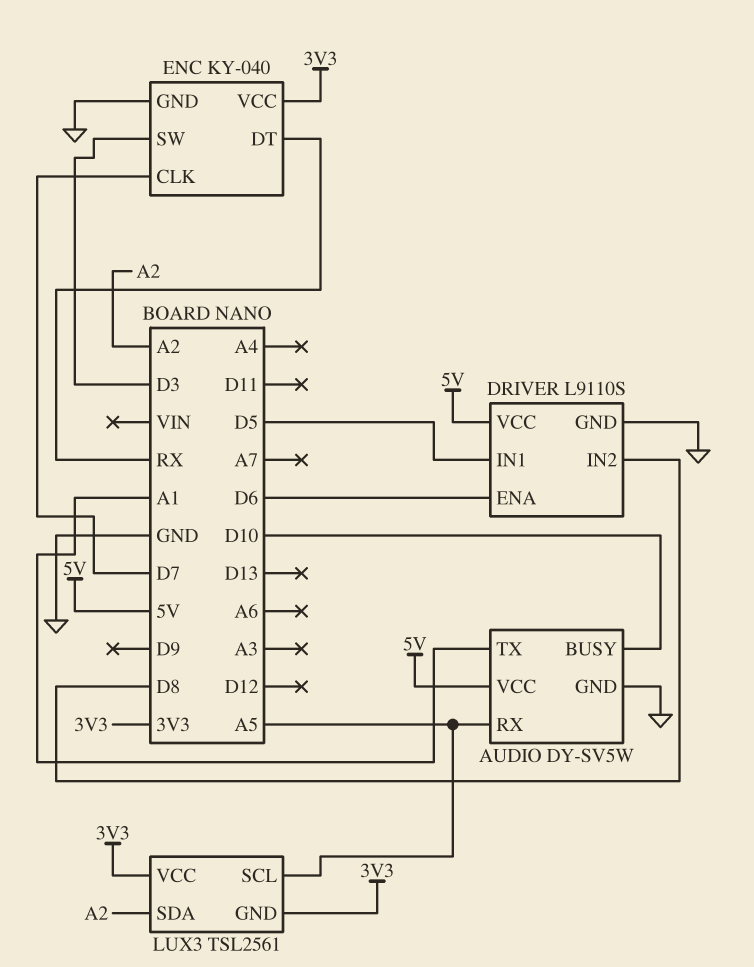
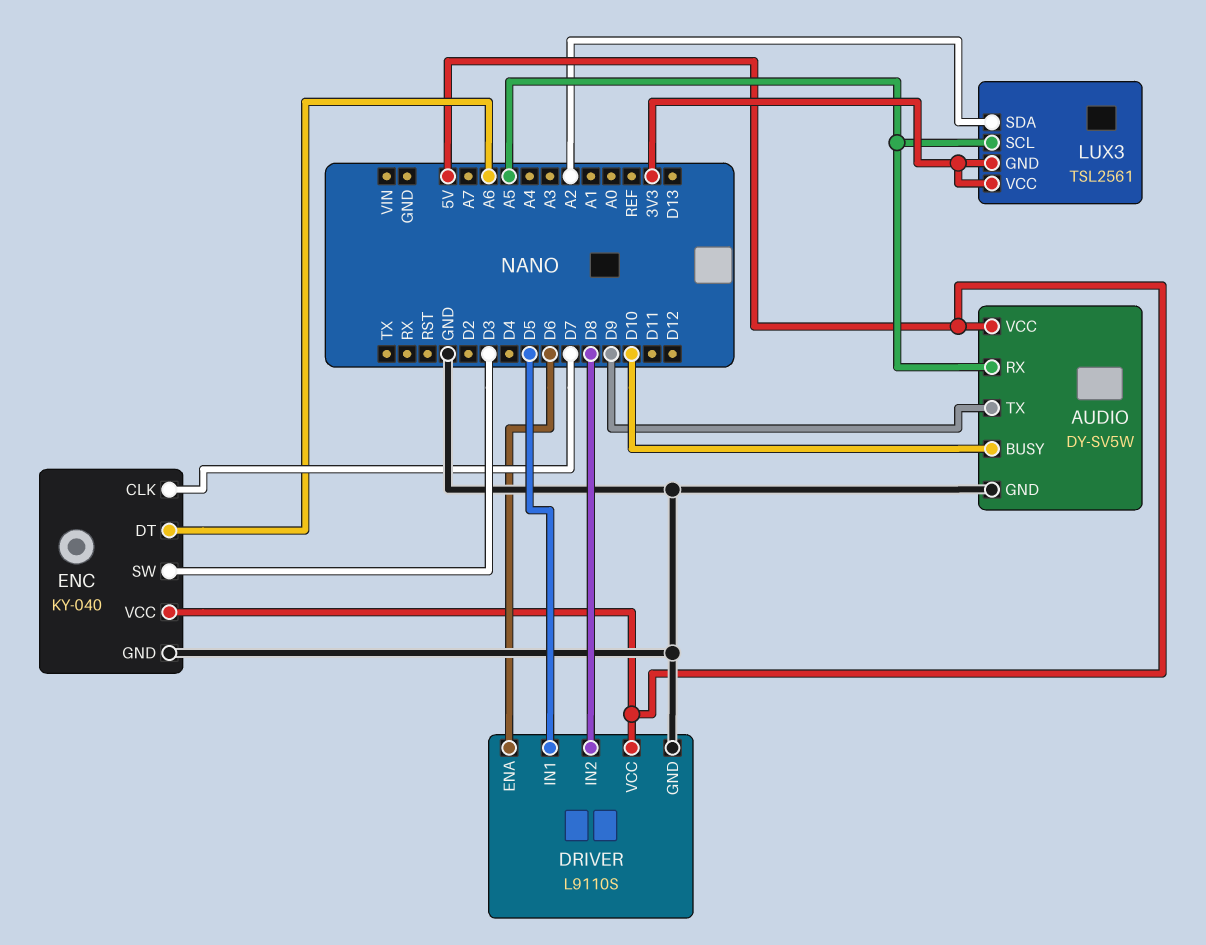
AUDIO pin TX: A1 -> D9
ENC pin DT: RX -> A6
ENC pin VCC: 3V3 -> 5V

